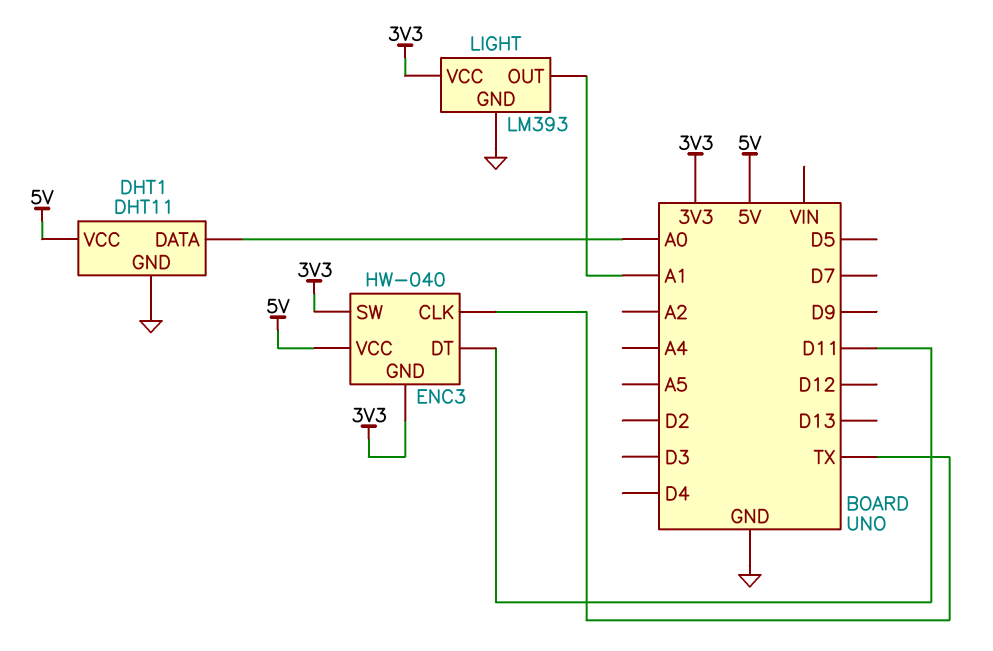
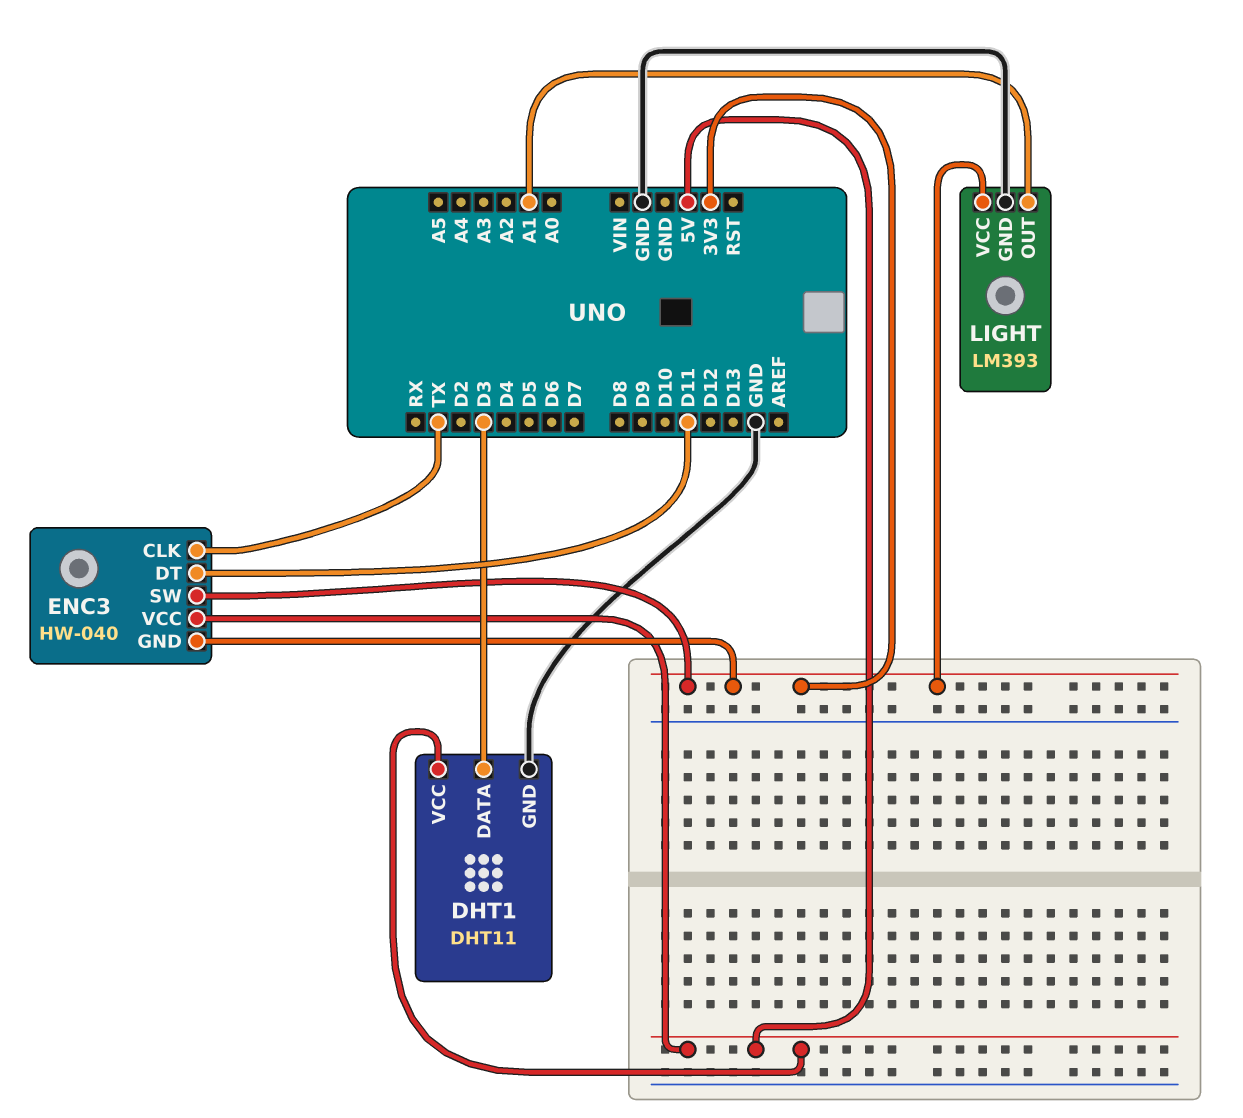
DHT1 pin DATA: A0 -> D3

